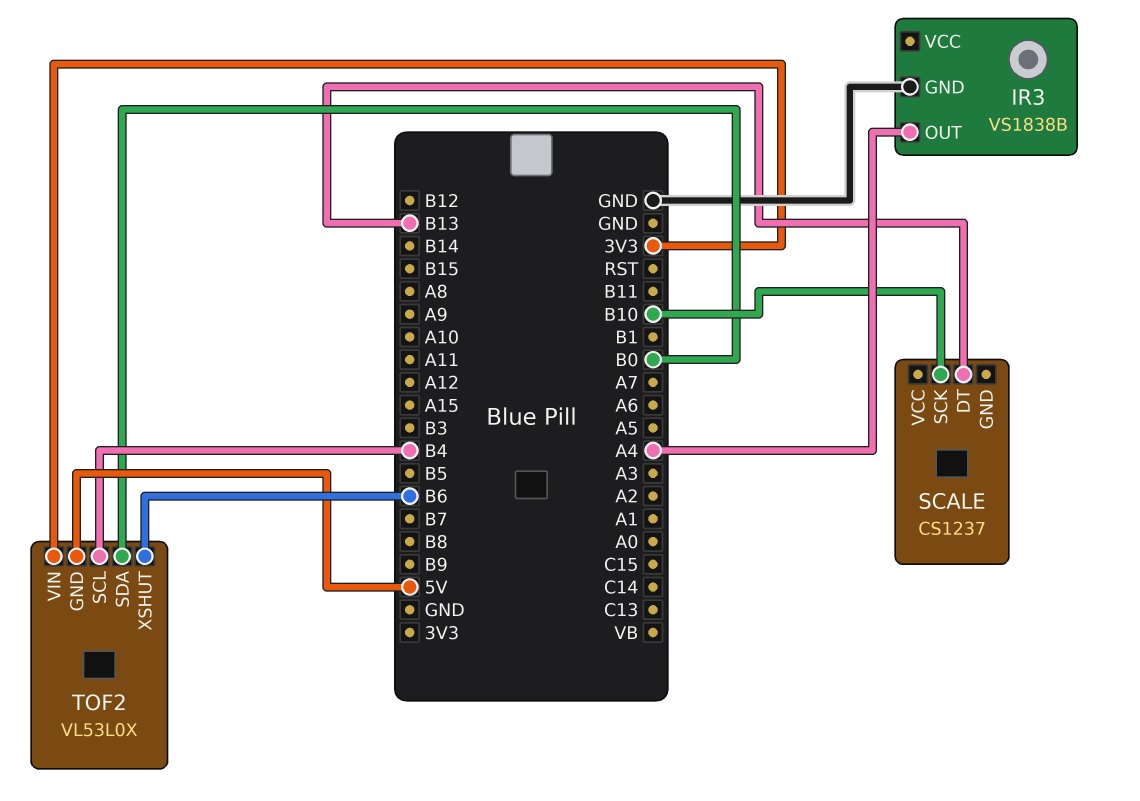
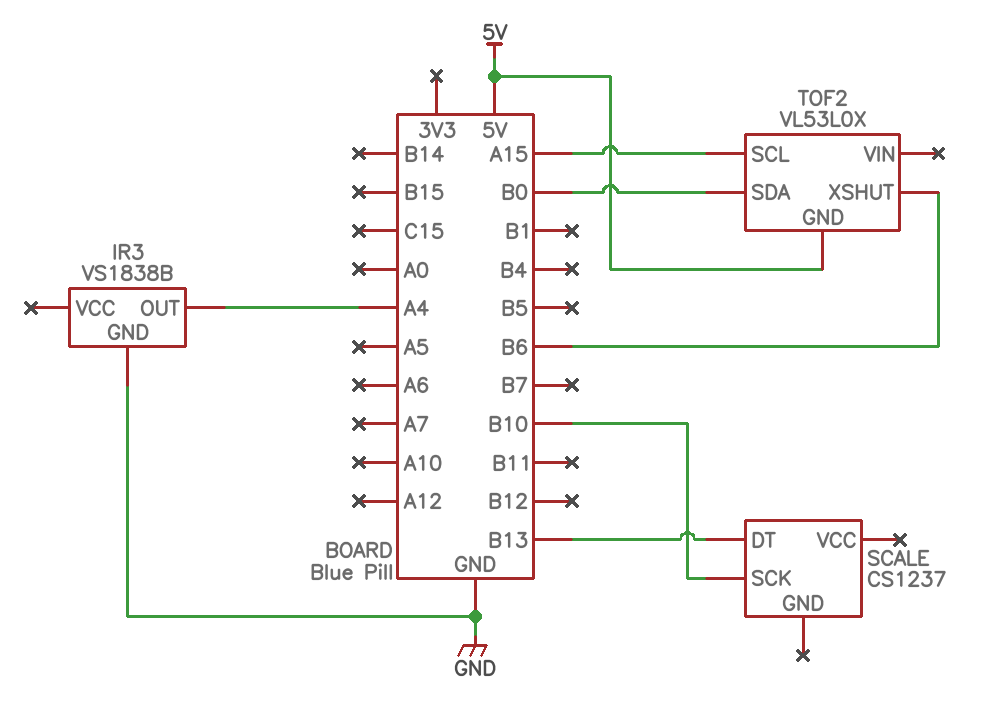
TOF2 pin SCL: B4 -> A15
TOF2 pin VIN: 3V3 -> none

